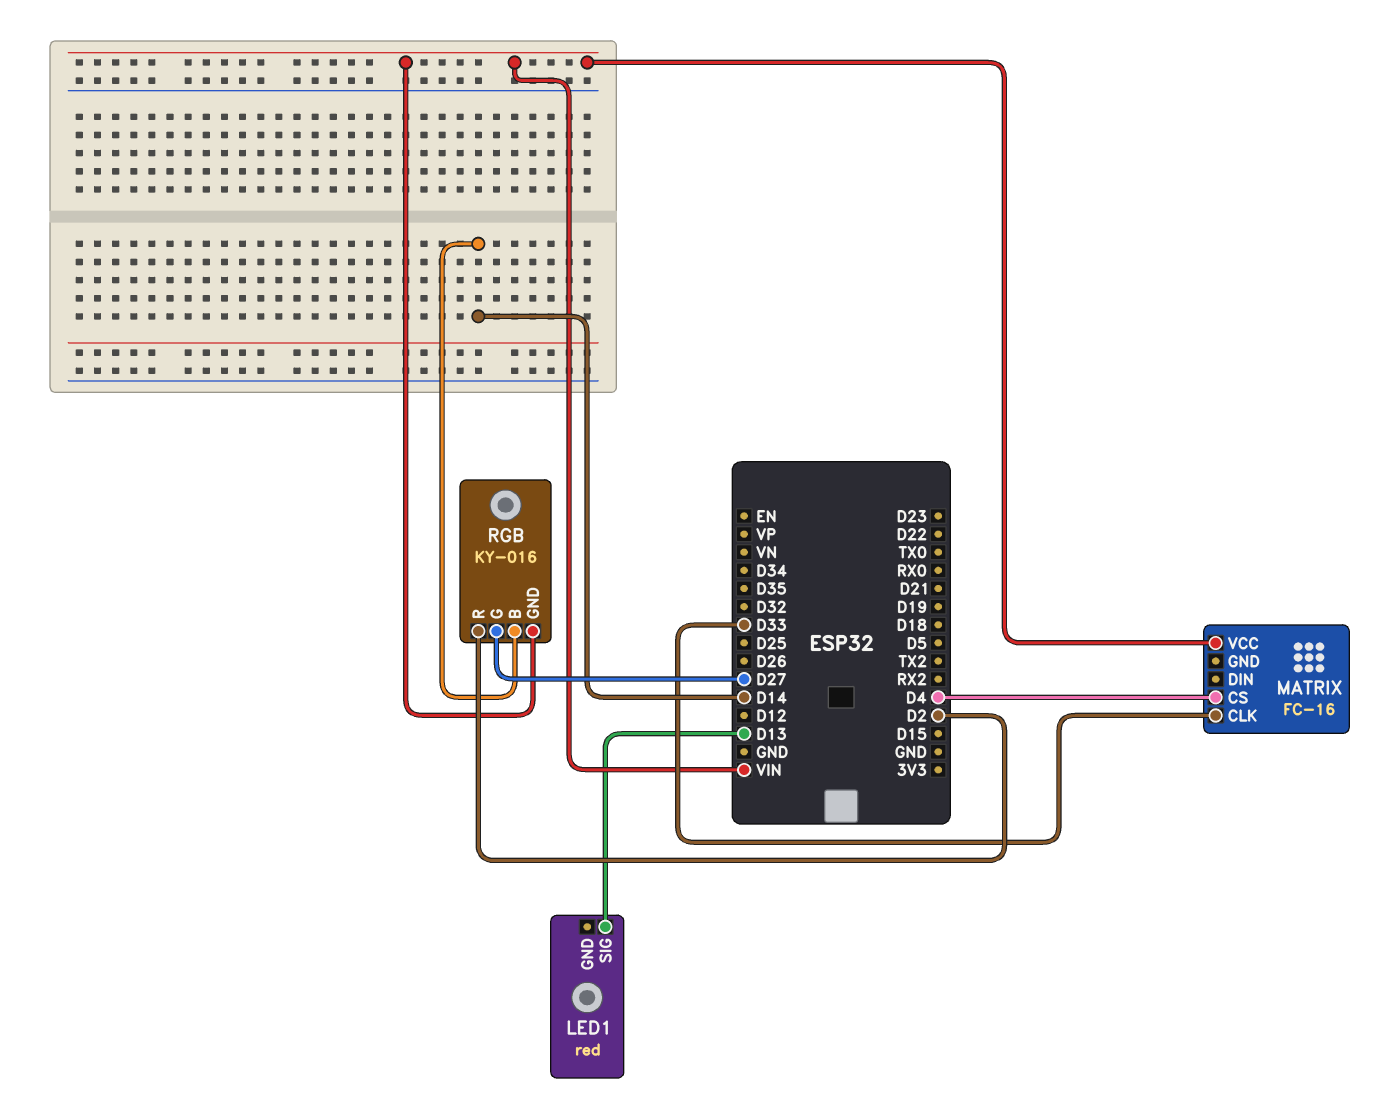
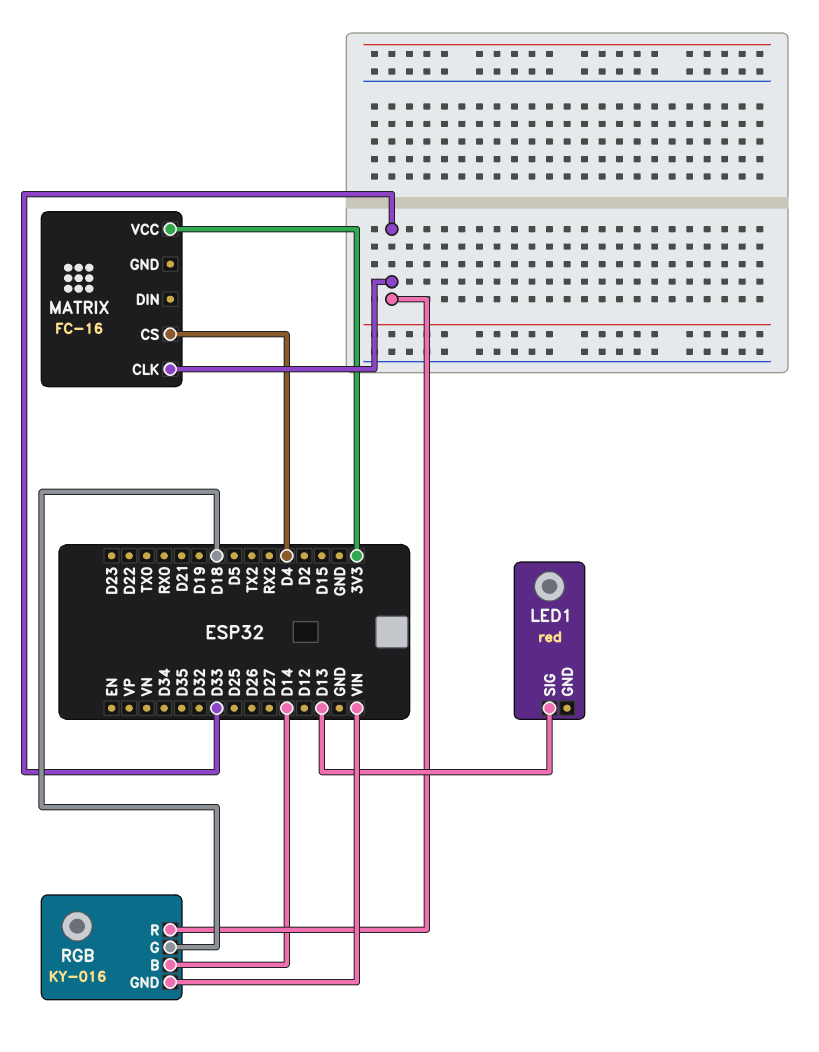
MATRIX pin VCC: VIN -> 3V3
RGB pin G: D27 -> D18
RGB pin R: D2 -> D33

